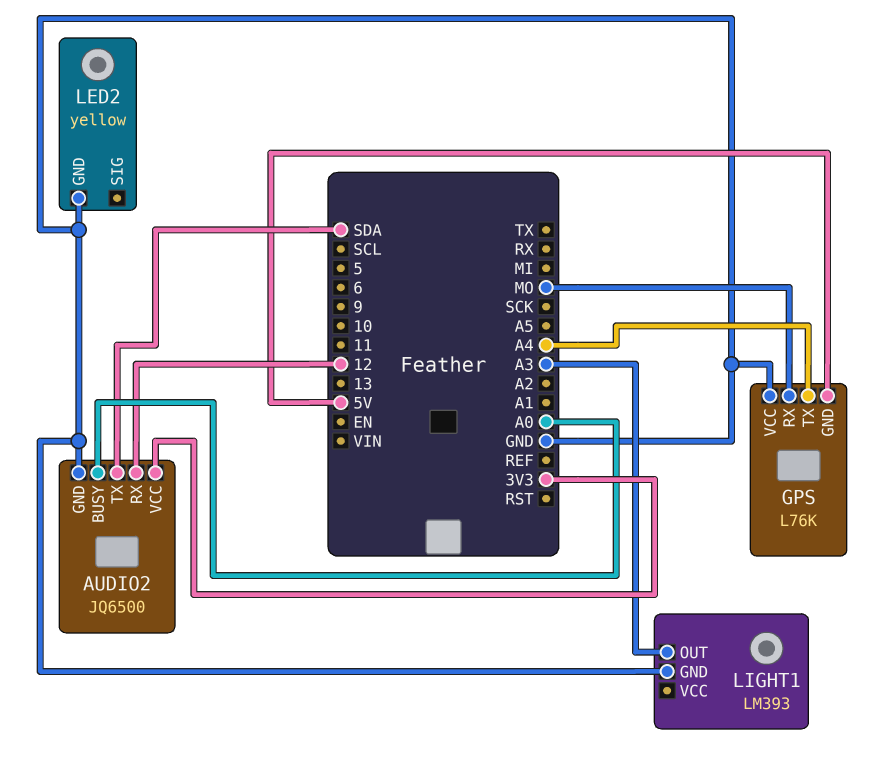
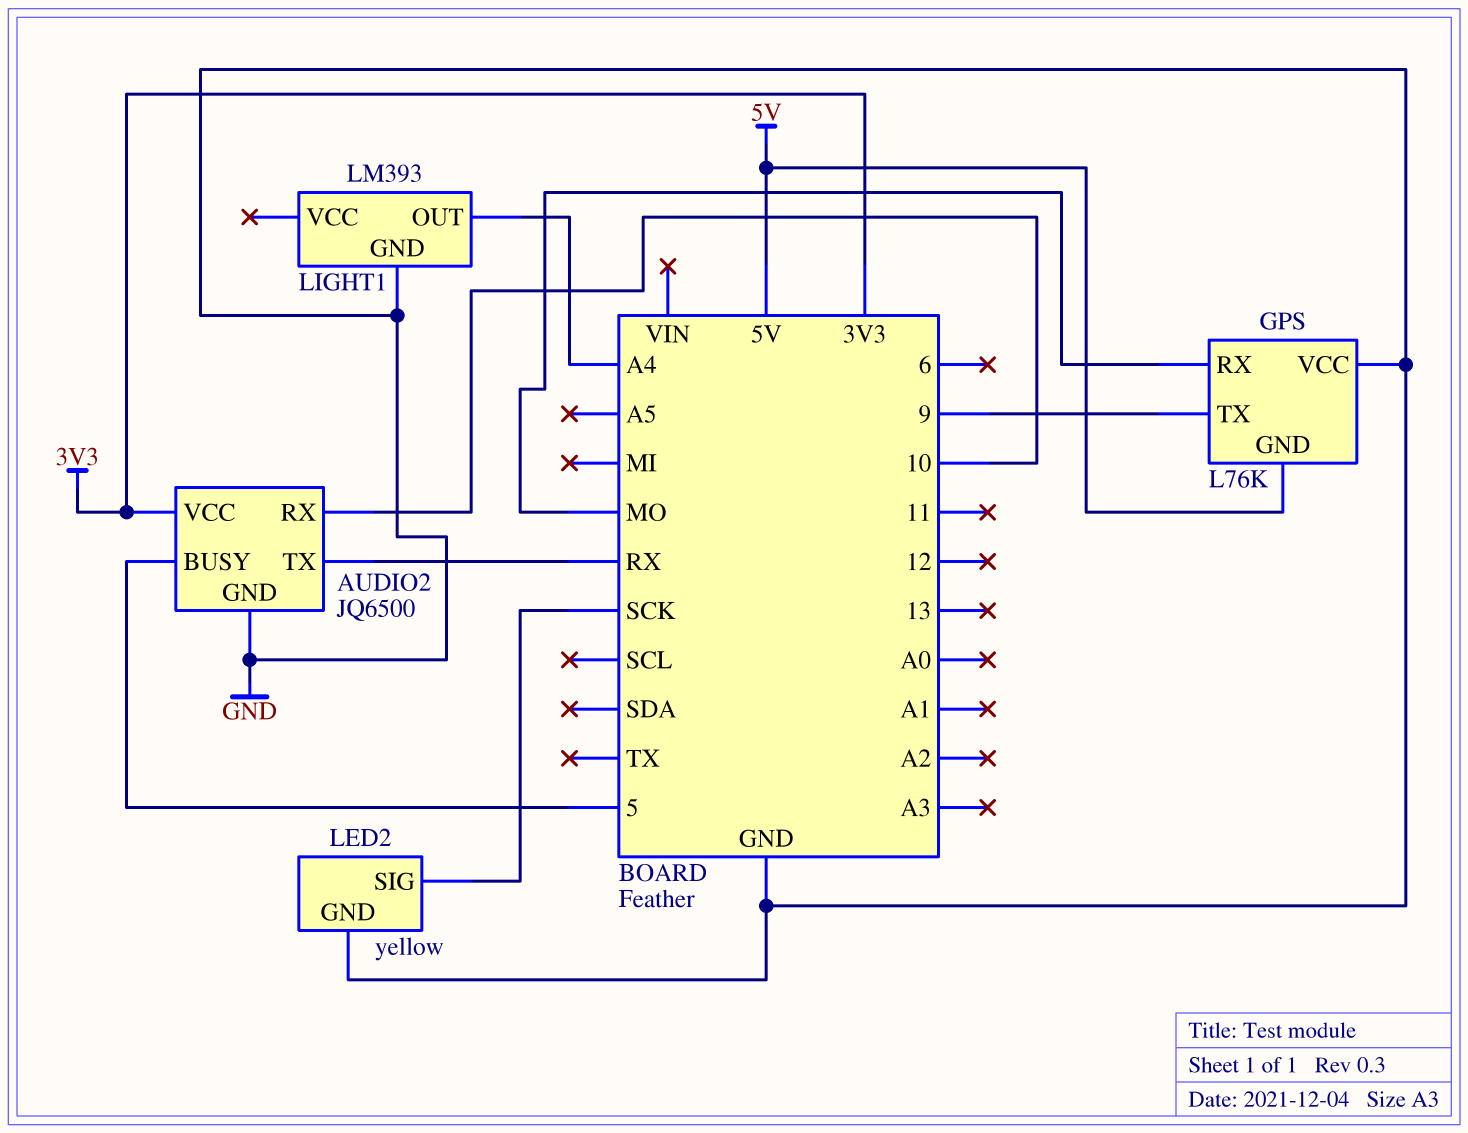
AUDIO2 pin BUSY: A0 -> 5
AUDIO2 pin RX: 12 -> 10
AUDIO2 pin TX: SDA -> RX
GPS pin TX: A4 -> 9
LED2 pin SIG: none -> SCK
LIGHT1 pin OUT: A3 -> A4

